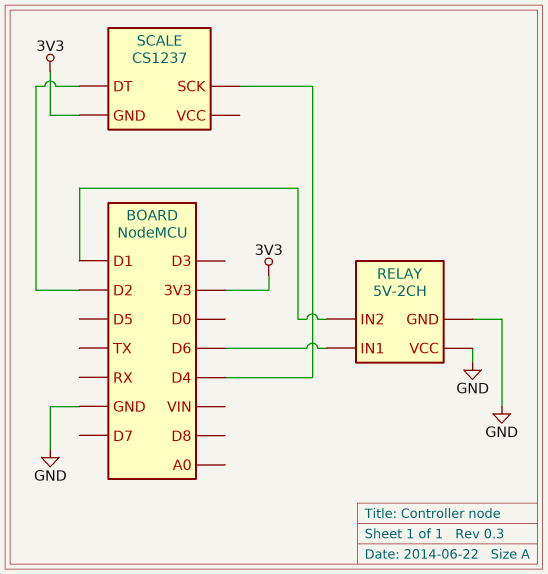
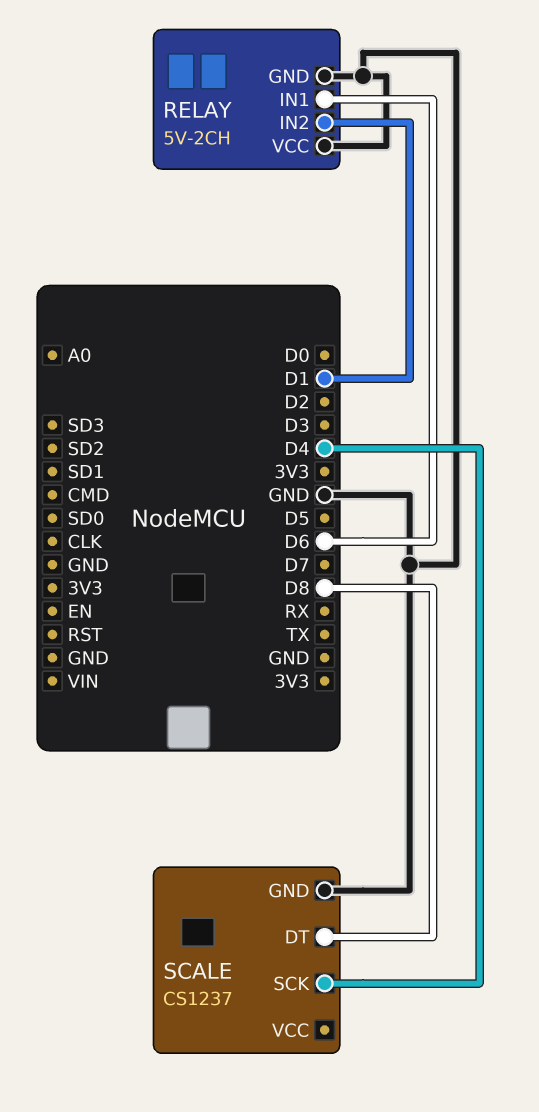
SCALE pin DT: D2 -> D8
SCALE pin GND: 3V3 -> GND

